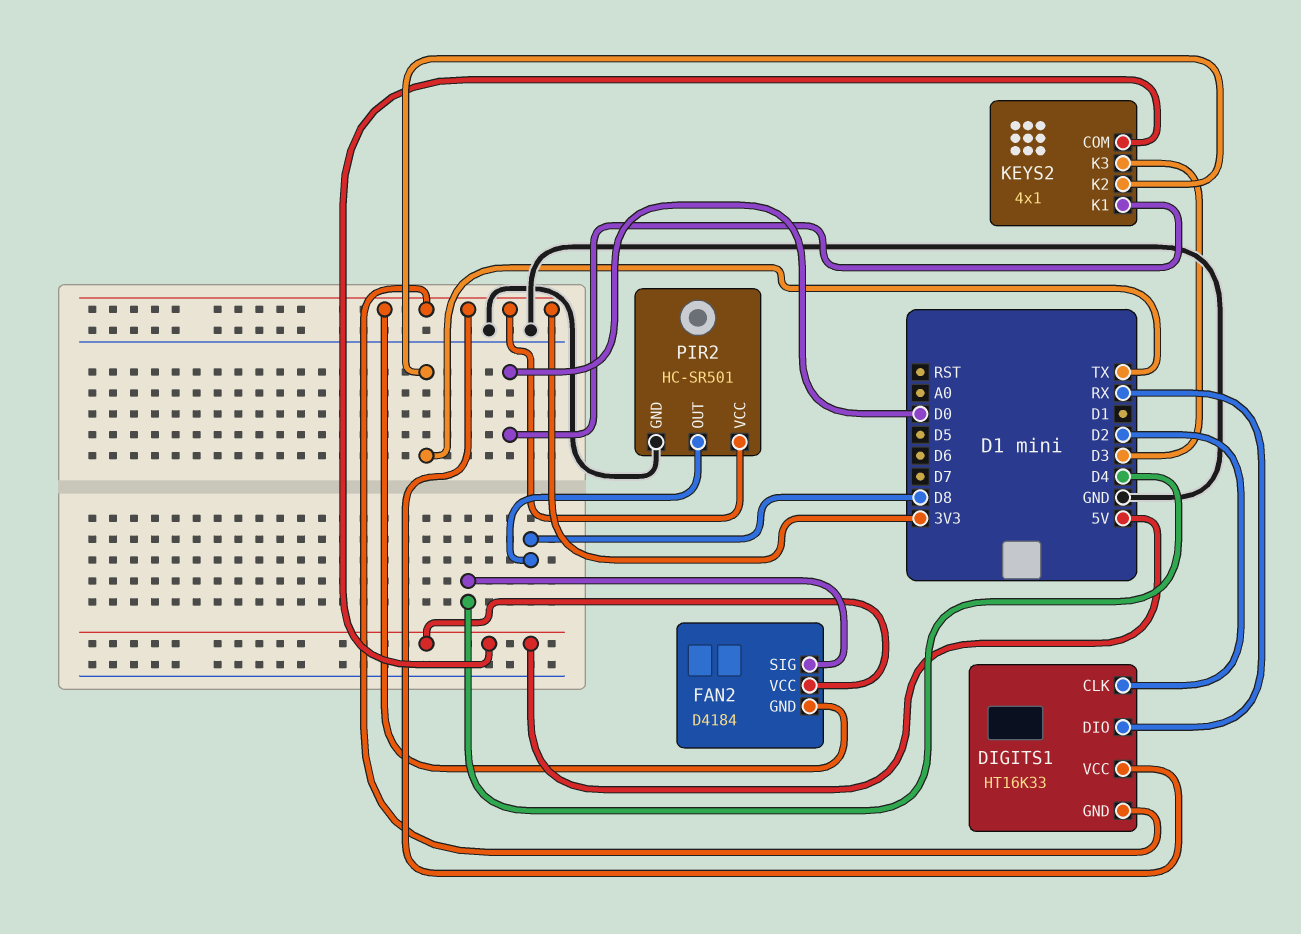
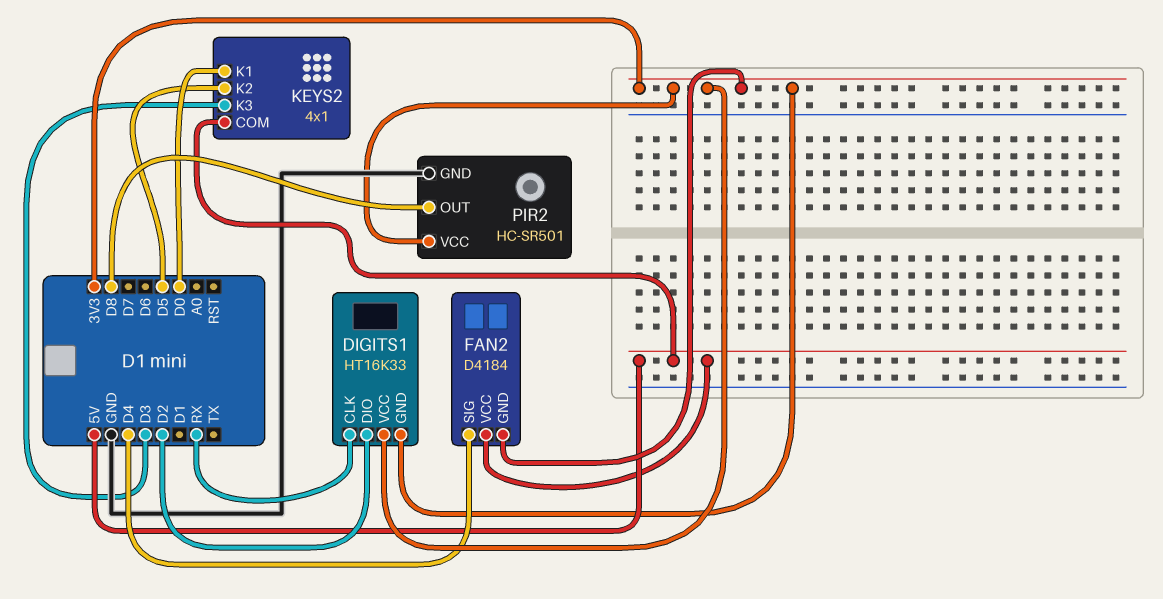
DIGITS1 pin CLK: D2 -> RX
DIGITS1 pin DIO: RX -> D2
KEYS2 pin K2: TX -> D5

